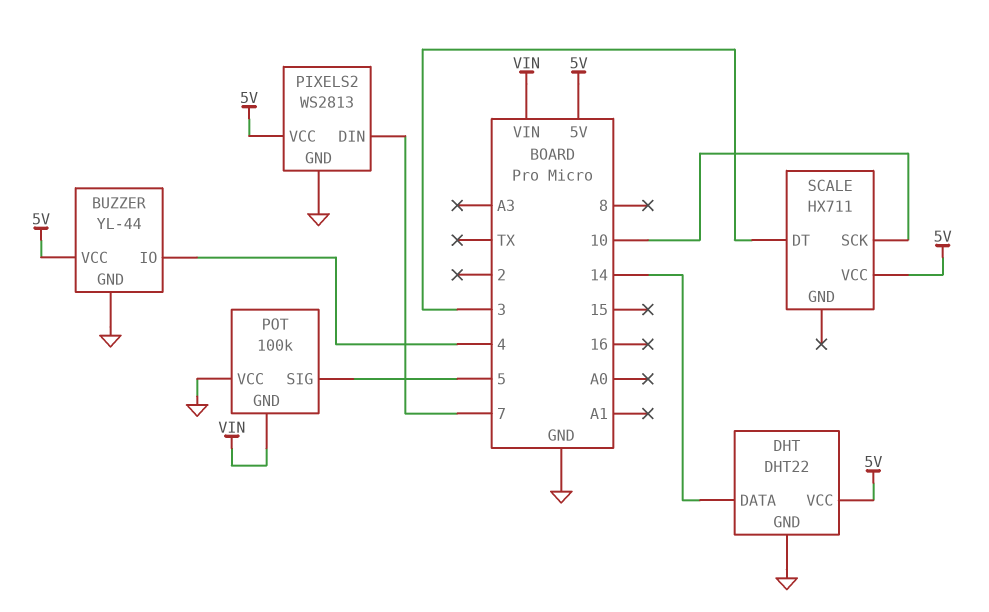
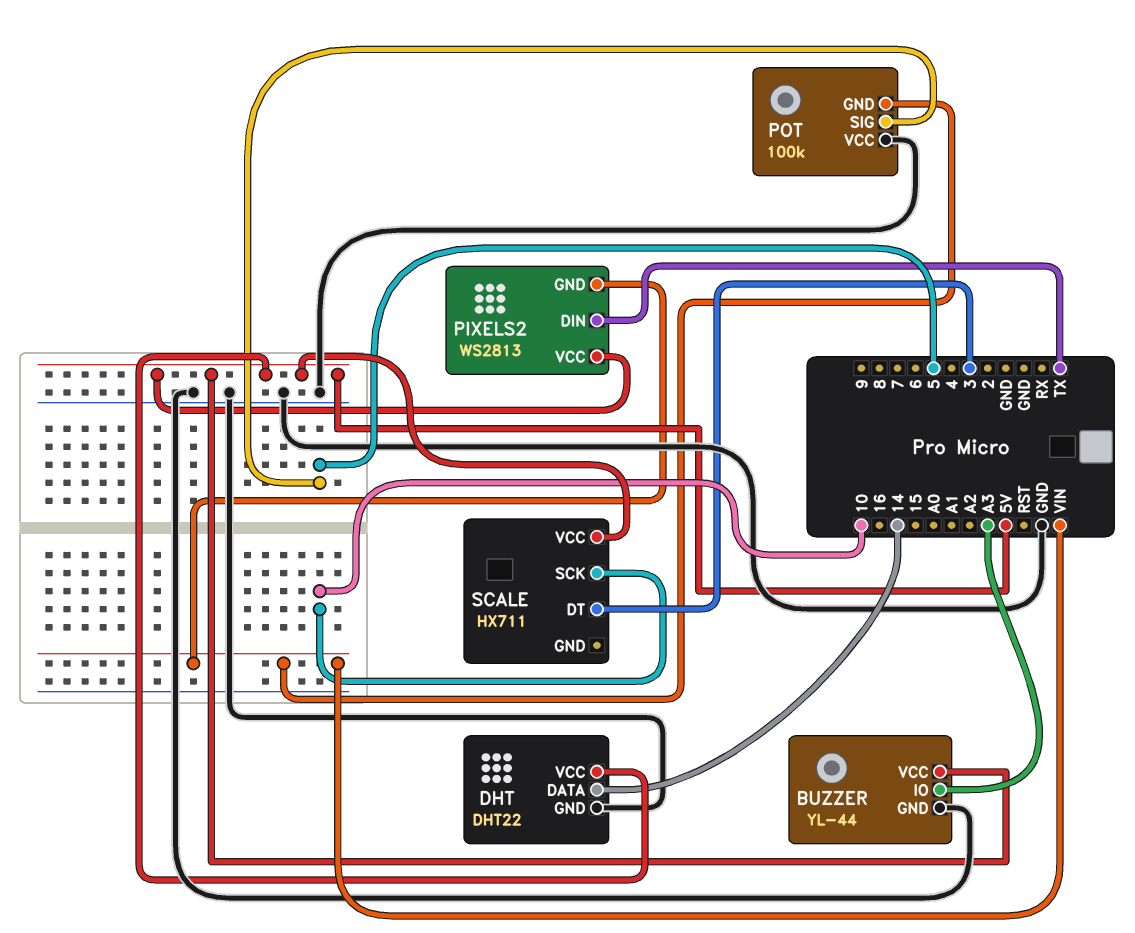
BUZZER pin IO: 4 -> A3
PIXELS2 pin DIN: 7 -> TX
PIXELS2 pin GND: GND -> VIN

